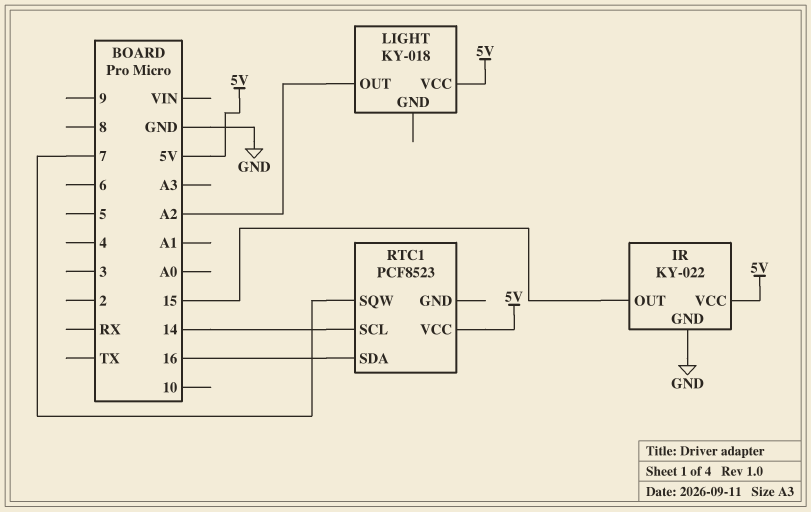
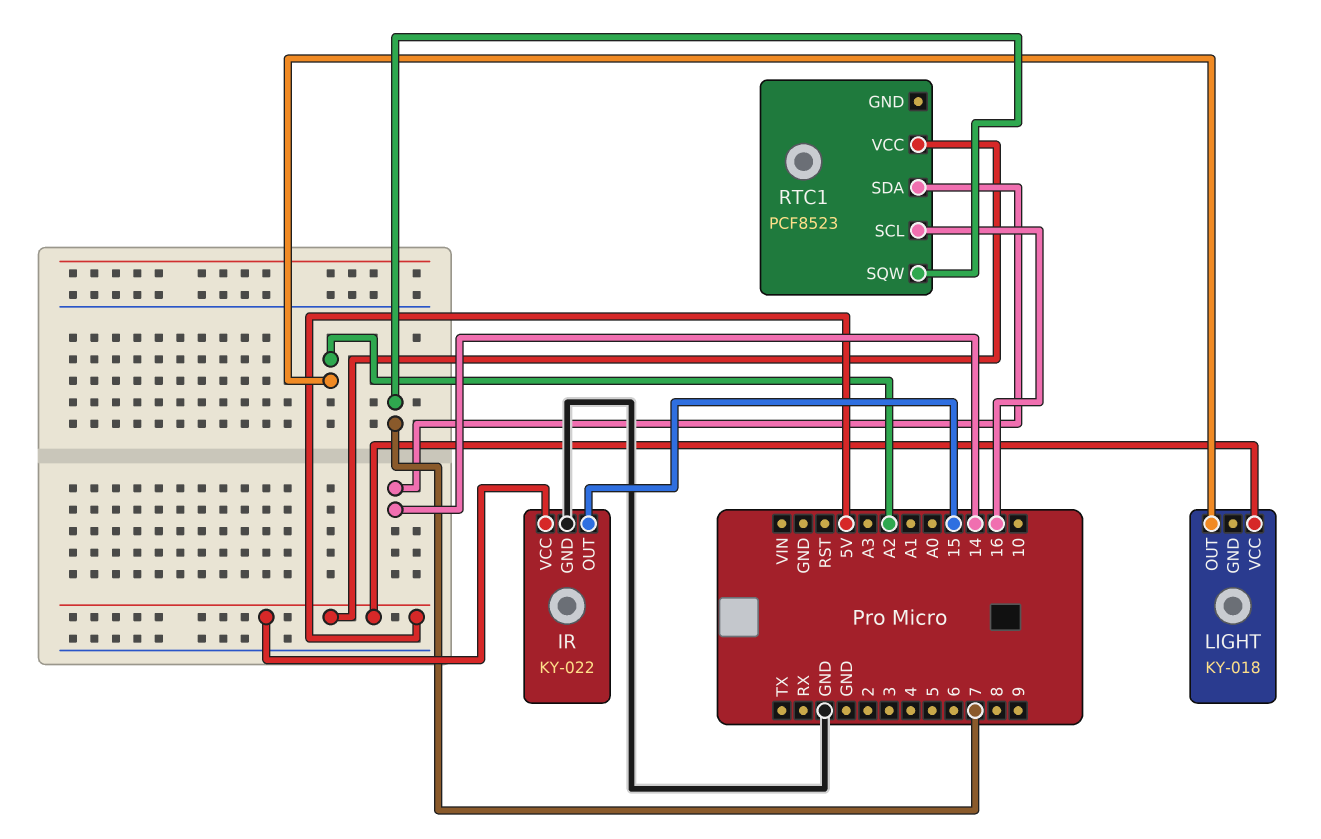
RTC1 pin SCL: 14 -> 16
RTC1 pin SDA: 16 -> 14

